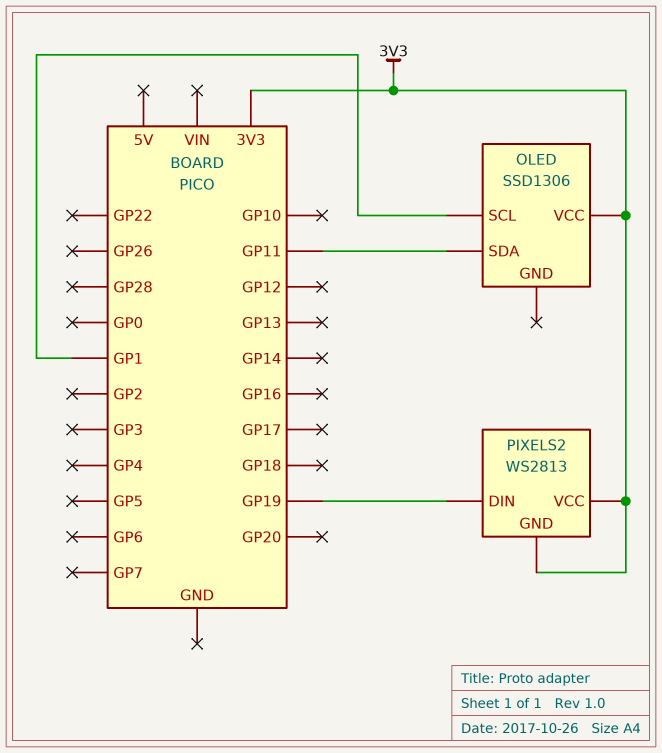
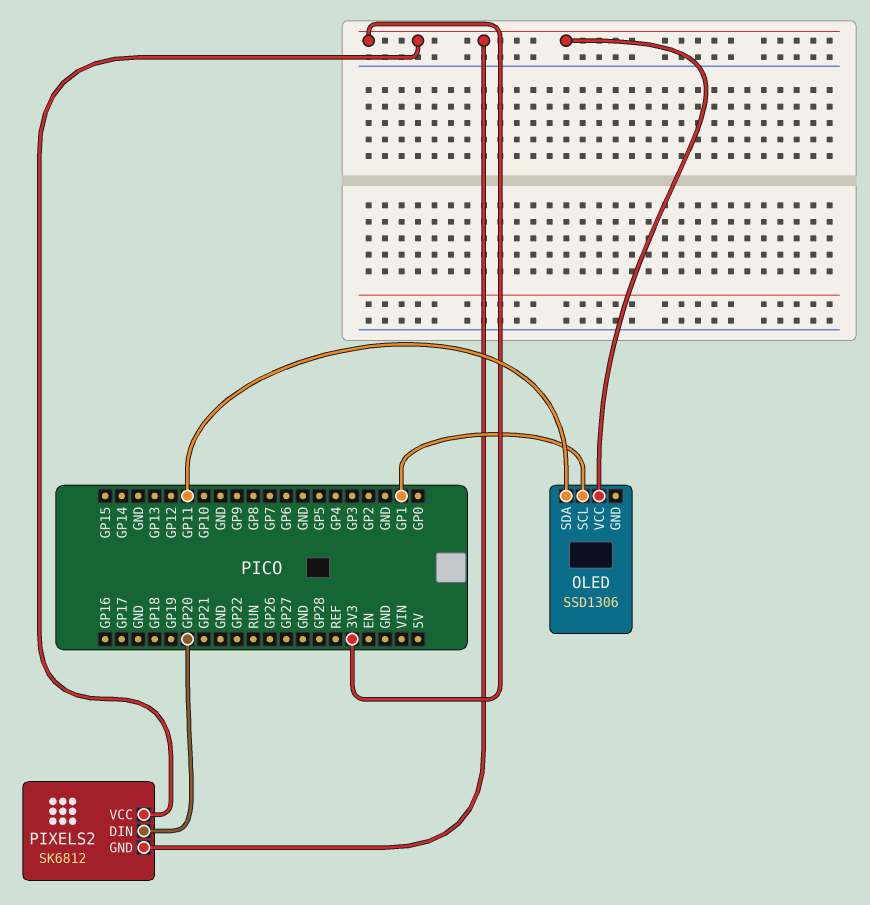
PIXELS2: WS2813 -> SK6812
PIXELS2 pin DIN: GP19 -> GP20

